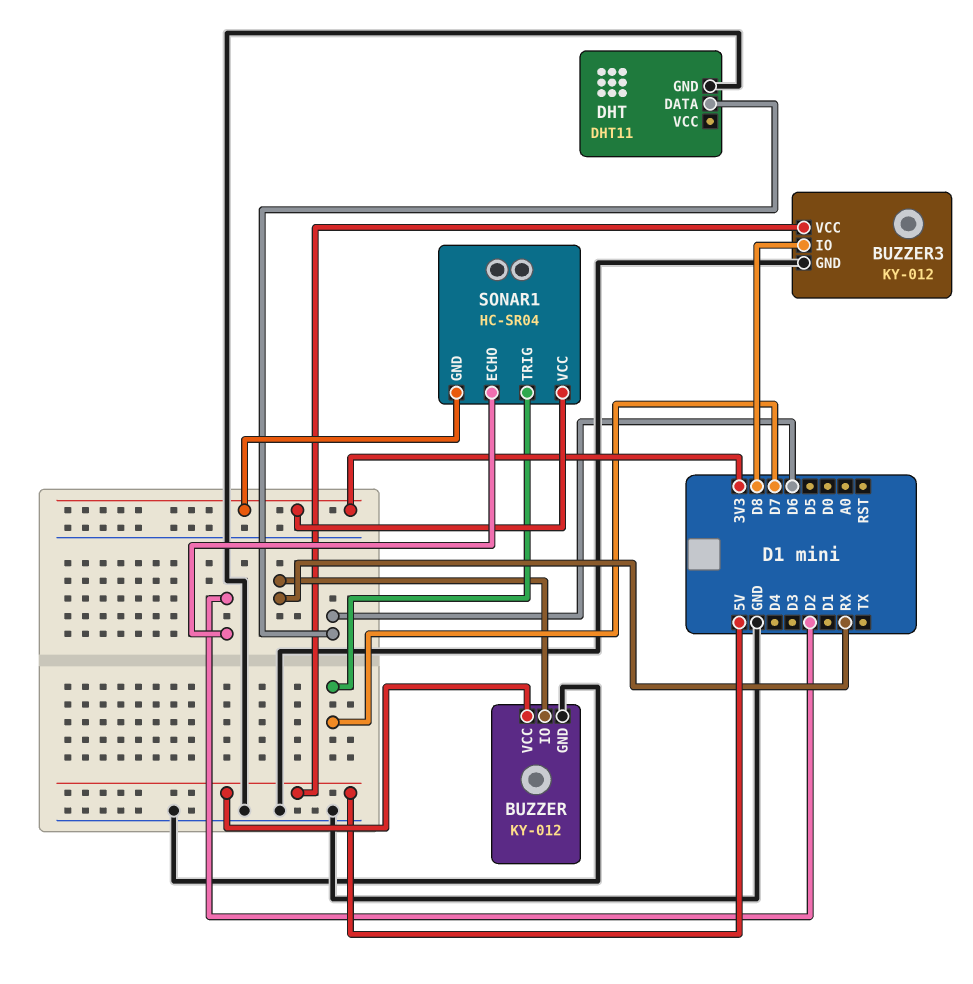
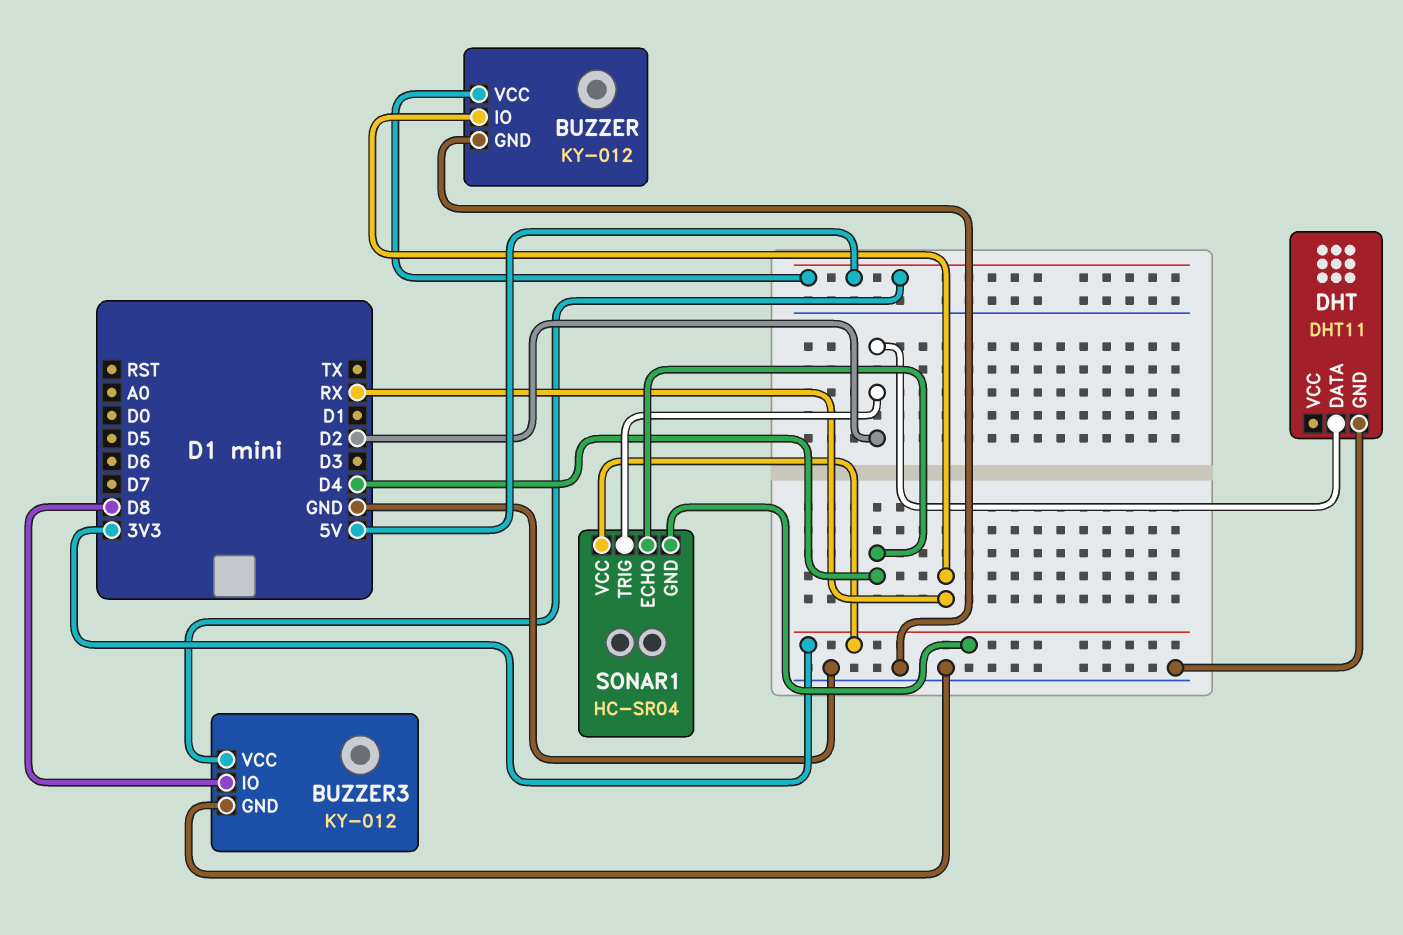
DHT pin DATA: D6 -> D2
SONAR1 pin ECHO: D2 -> D4
SONAR1 pin TRIG: D7 -> D2

